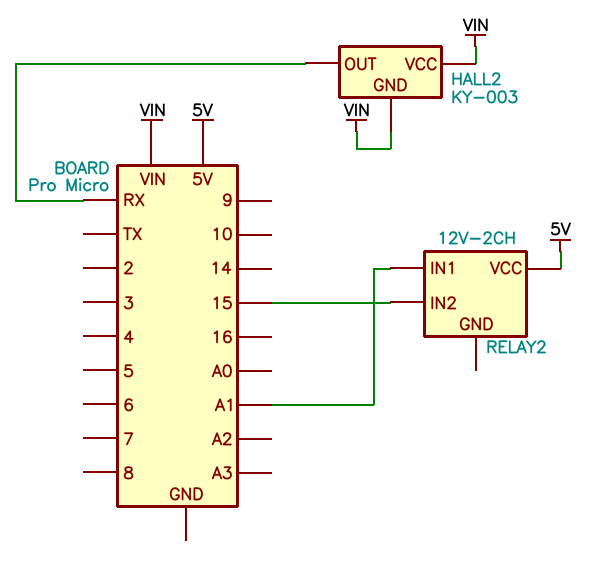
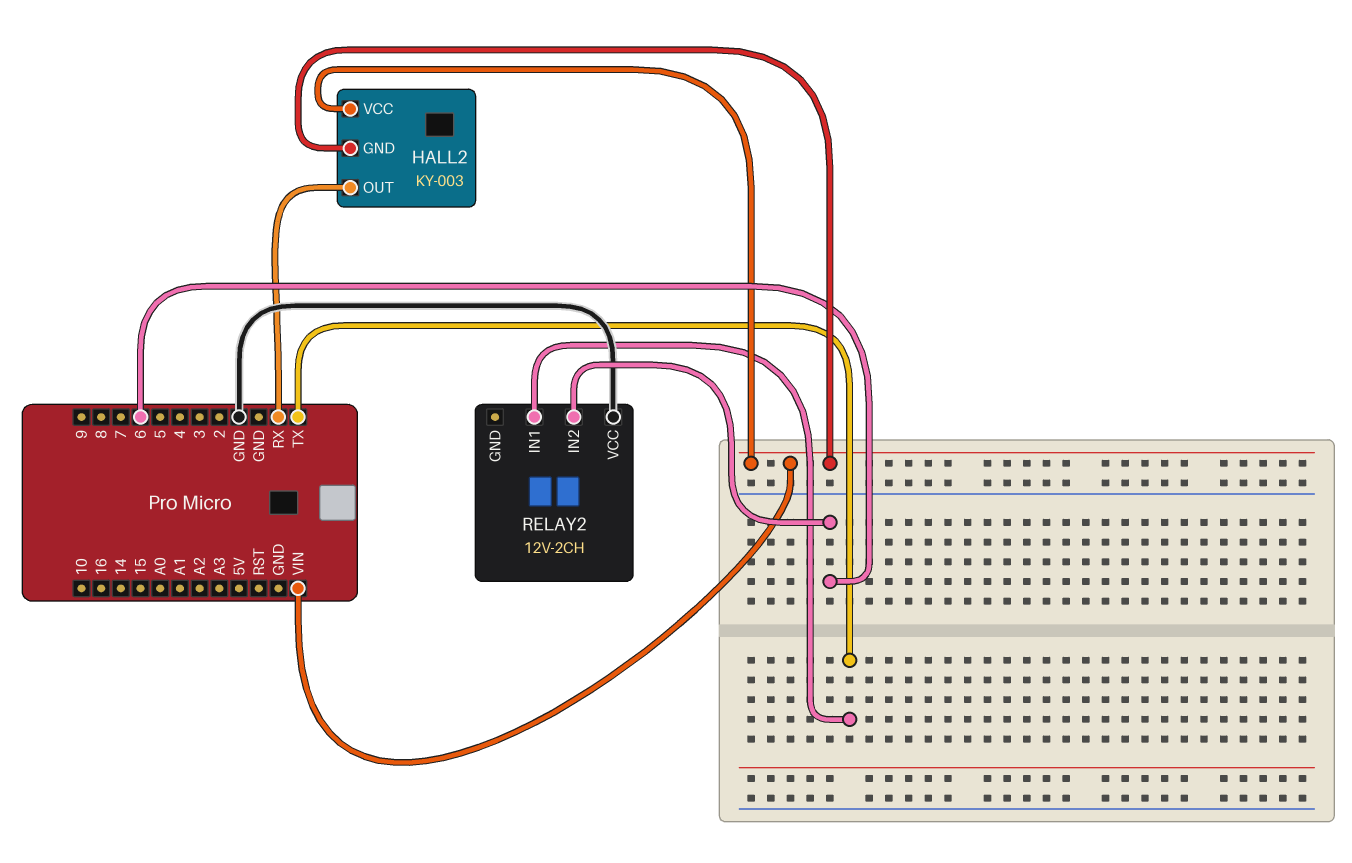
RELAY2 pin IN1: A1 -> TX
RELAY2 pin IN2: 15 -> 6
RELAY2 pin VCC: 5V -> GND

